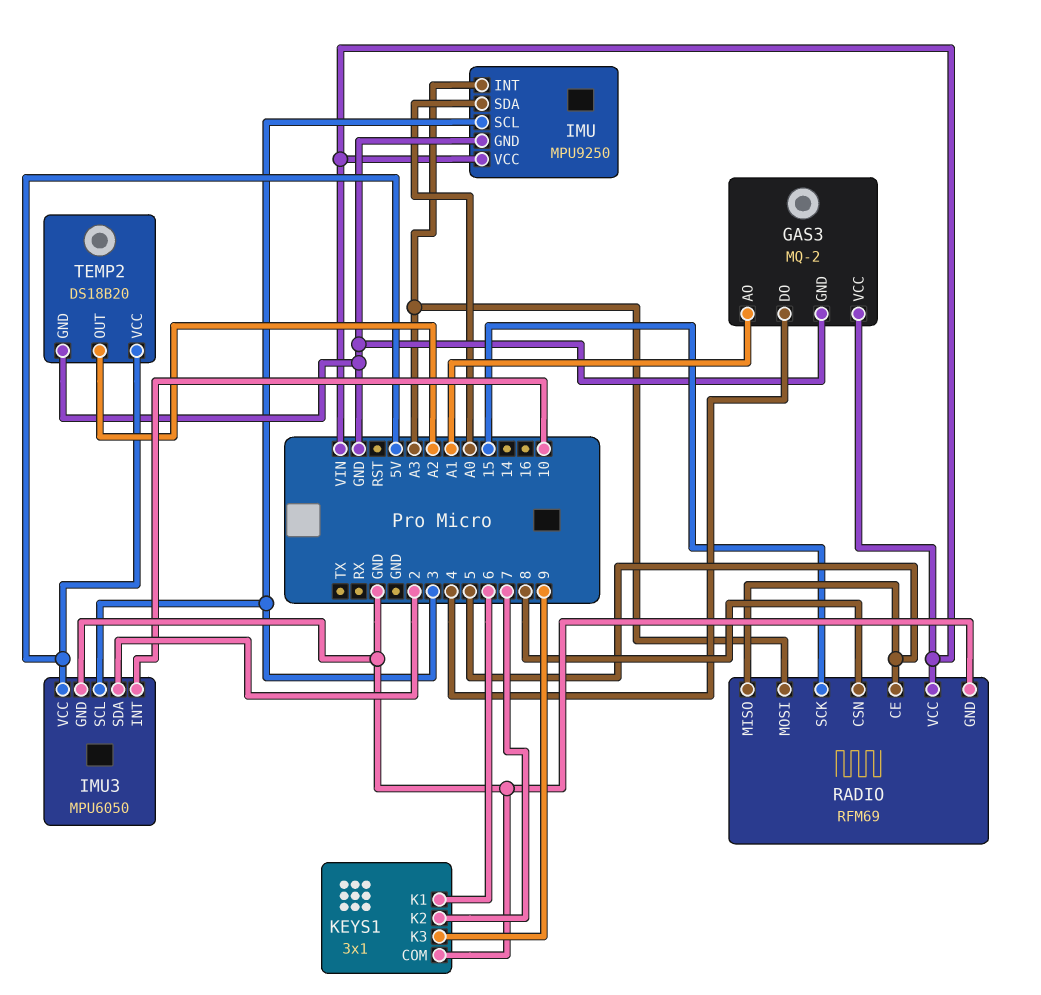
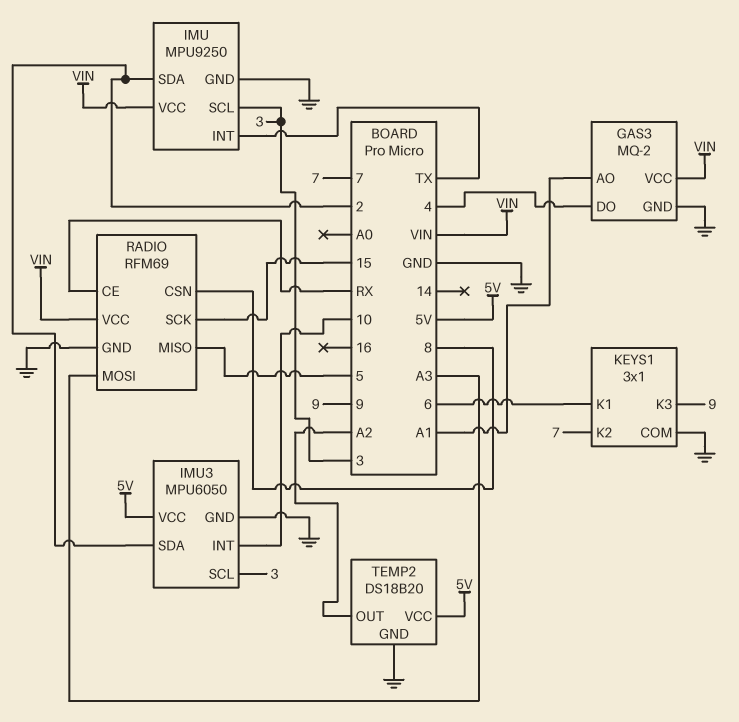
IMU pin INT: A3 -> TX
IMU pin SDA: A0 -> 2
RADIO pin CE: 5 -> RX

